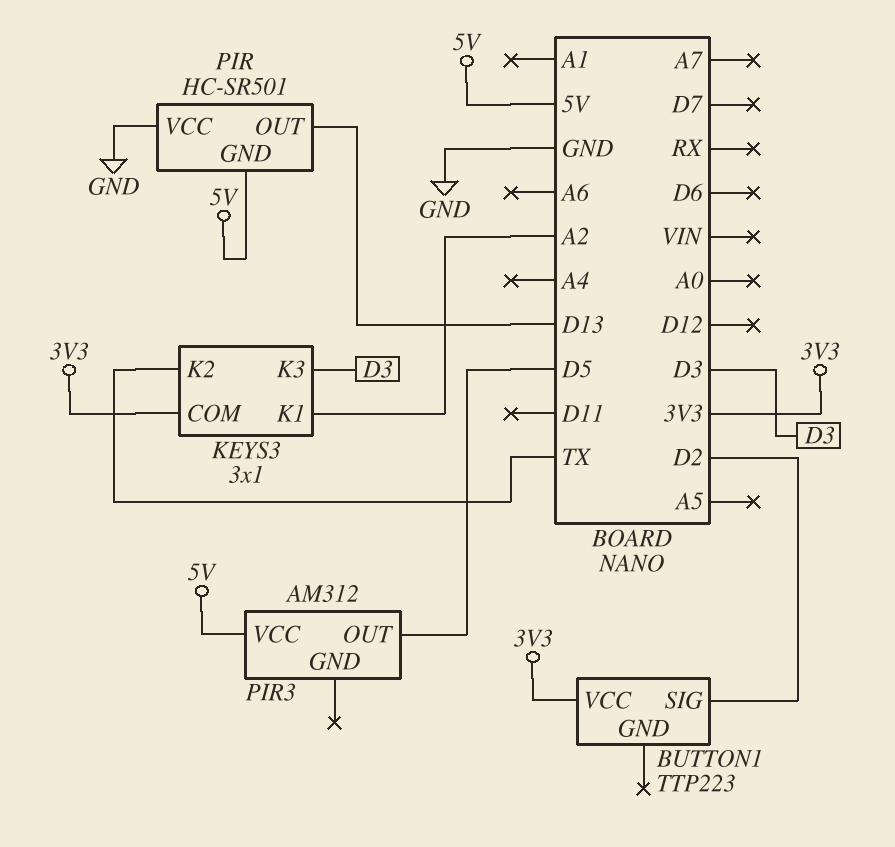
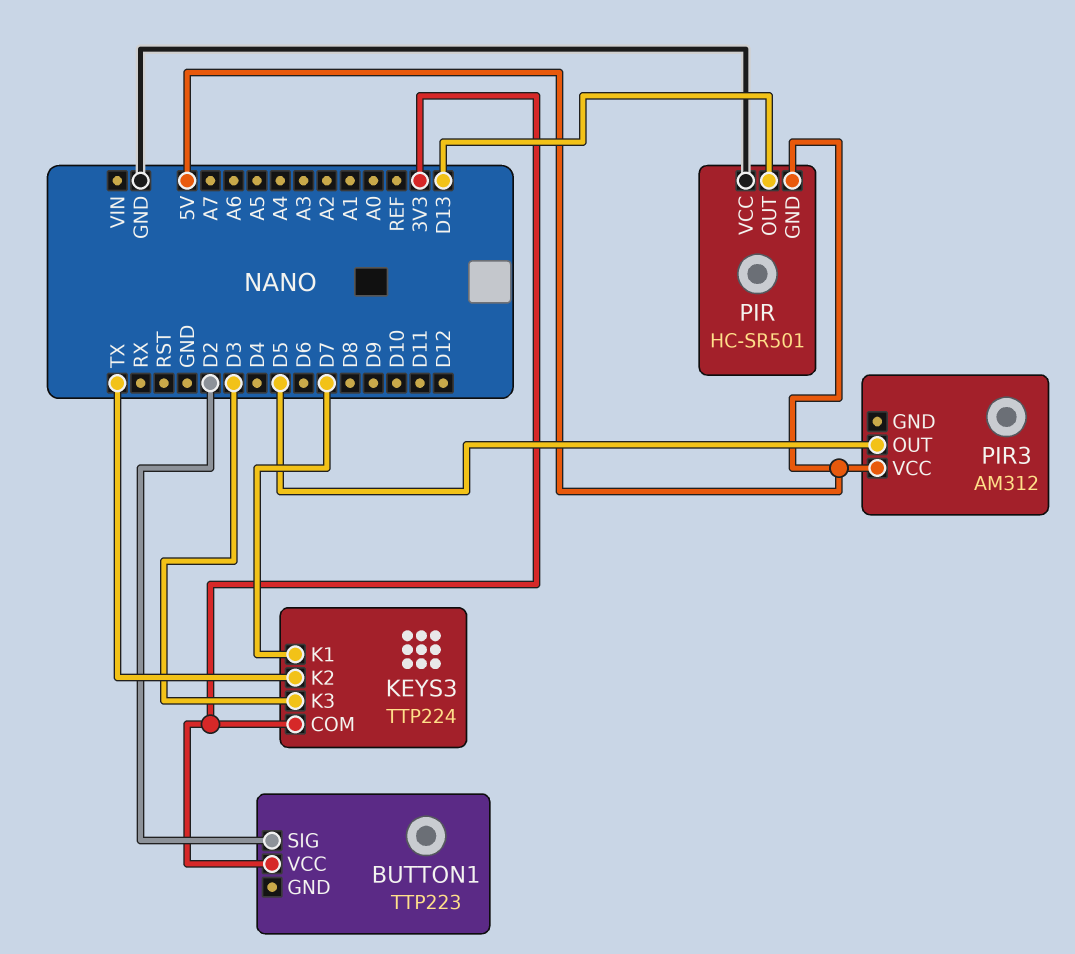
KEYS3: 3x1 -> TTP224
KEYS3 pin K1: A2 -> D7

